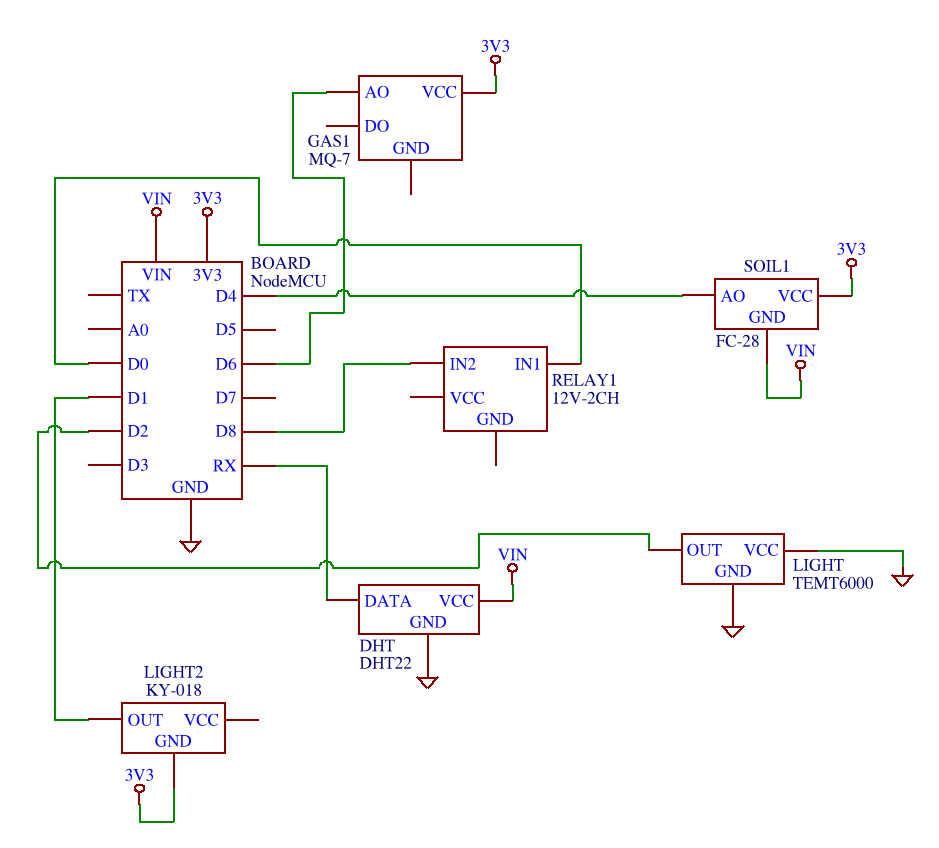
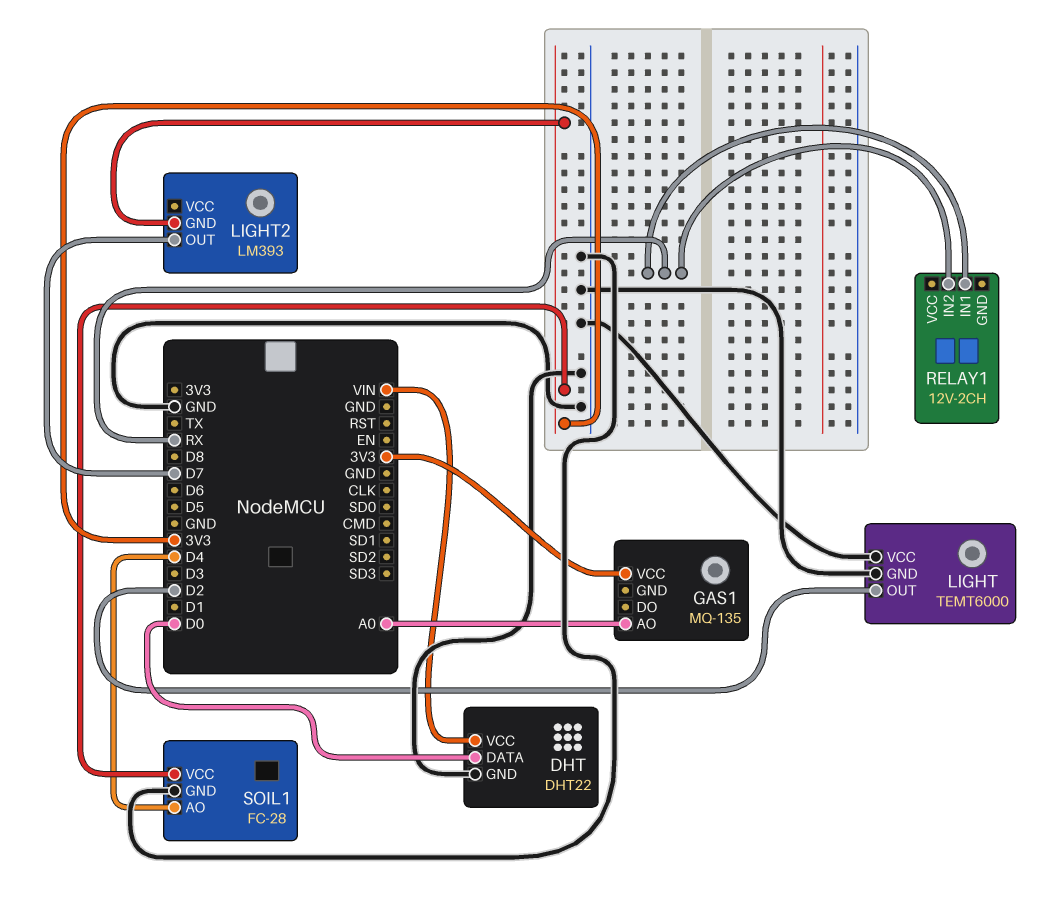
DHT pin DATA: RX -> D0
GAS1: MQ-7 -> MQ-135
GAS1 pin AO: D6 -> A0
LIGHT2: KY-018 -> LM393
LIGHT2 pin OUT: D1 -> D7
RELAY1 pin IN1: D0 -> RX
RELAY1 pin IN2: D8 -> RX
SOIL1 pin GND: VIN -> GND

